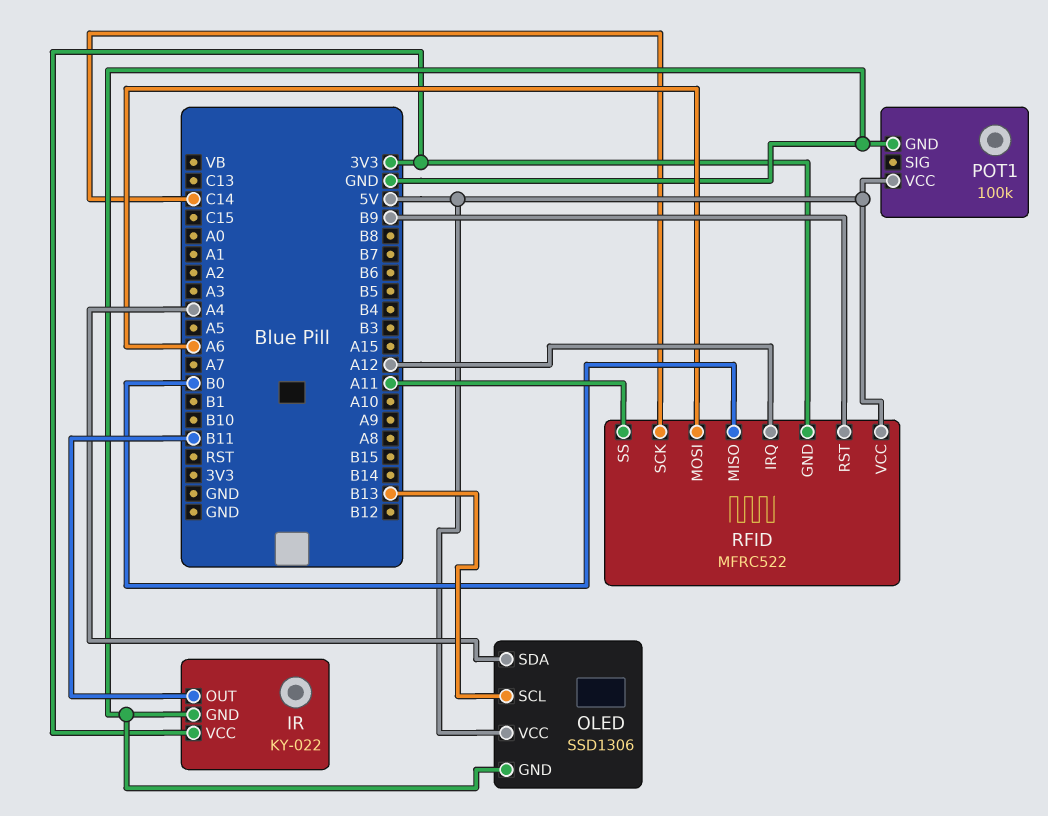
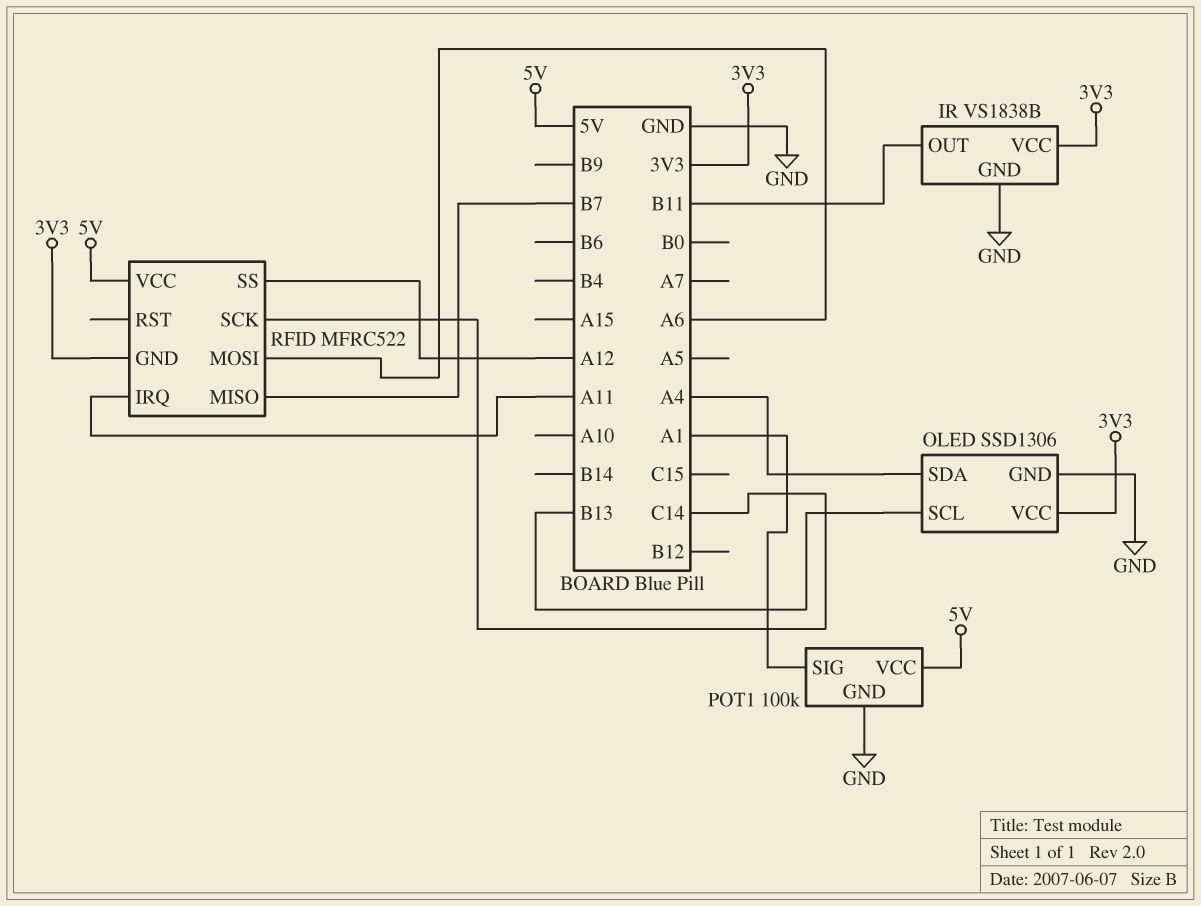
IR: KY-022 -> VS1838B
OLED pin VCC: 5V -> 3V3
POT1 pin SIG: none -> A1
RFID pin IRQ: A12 -> A11
RFID pin MISO: B0 -> B7
RFID pin RST: B9 -> none
RFID pin SS: A11 -> A12

